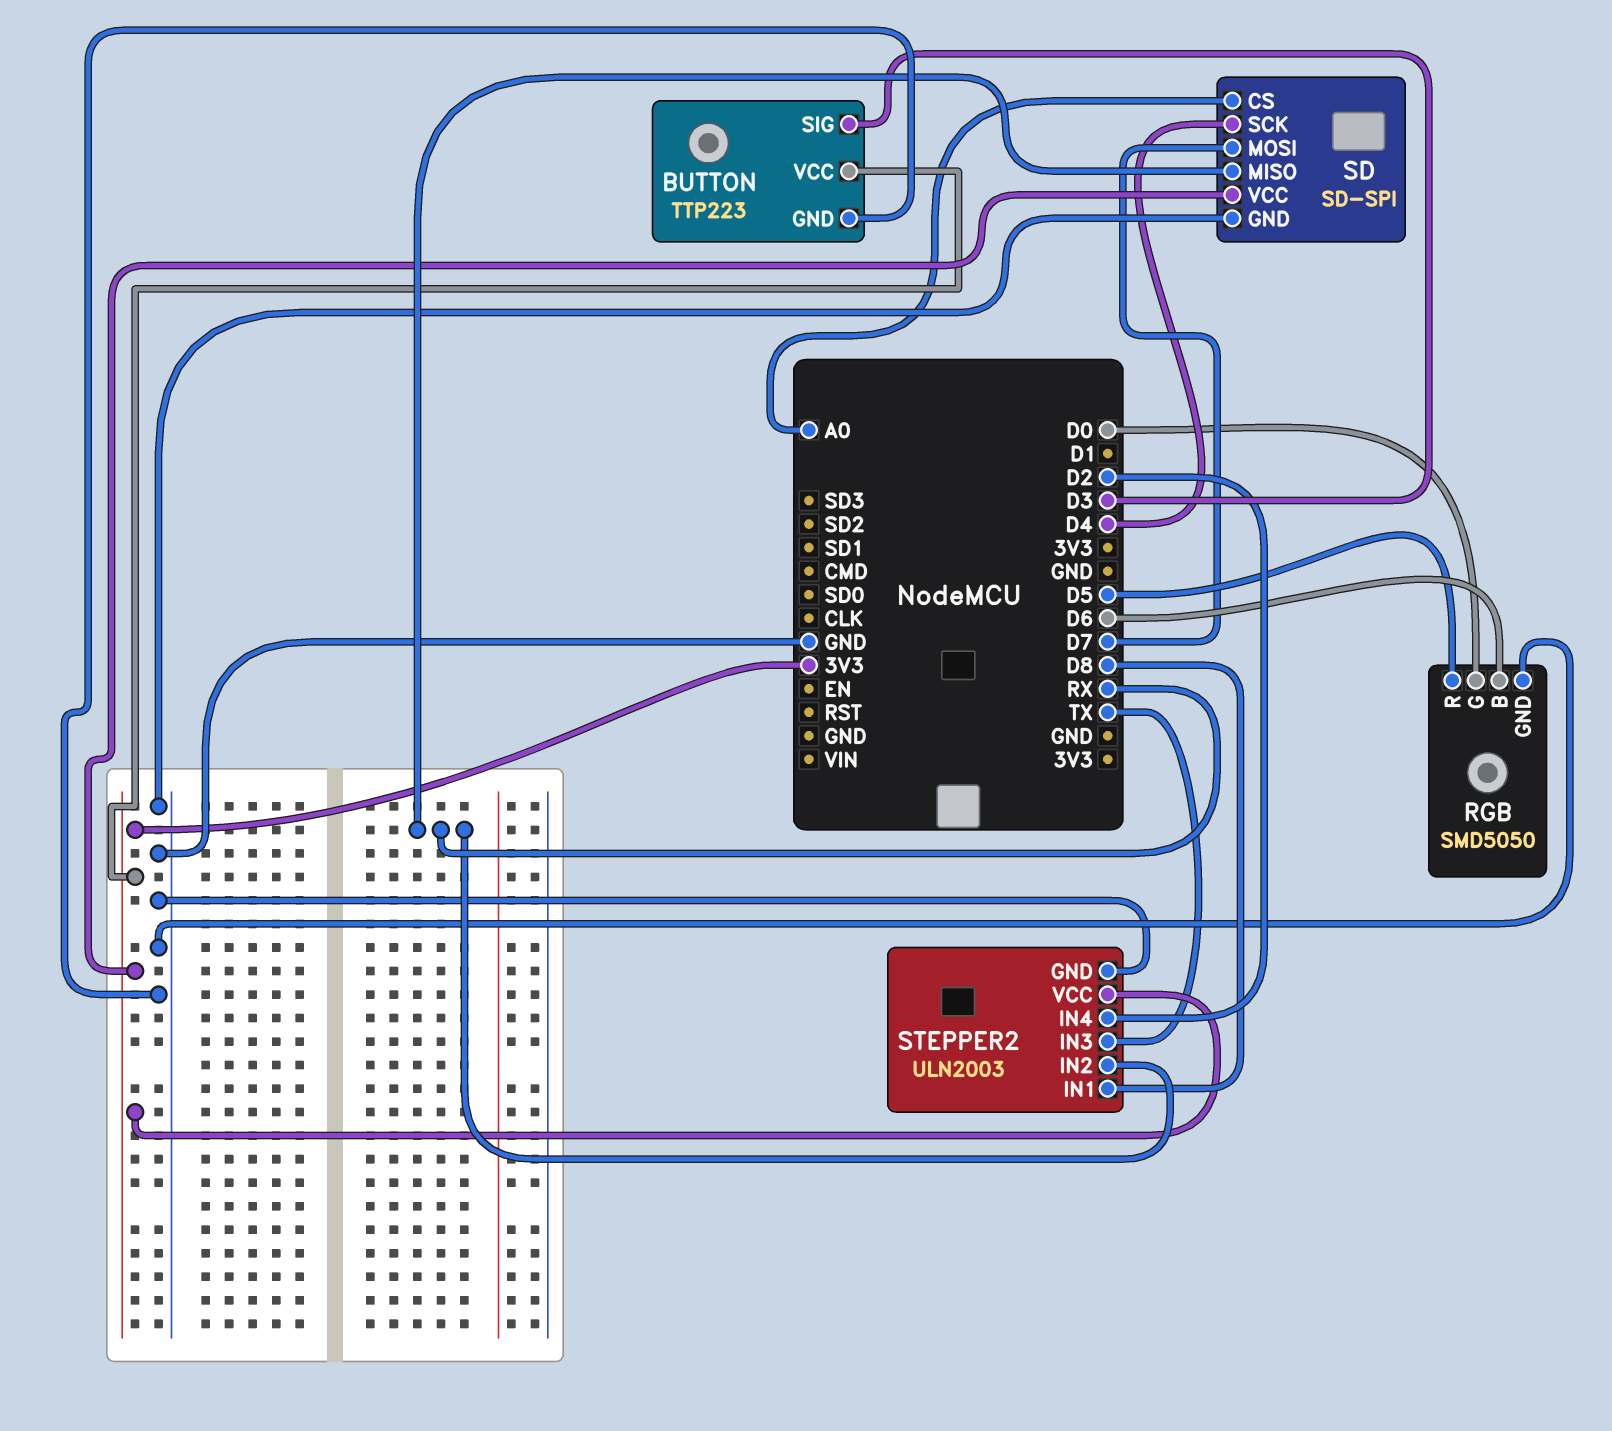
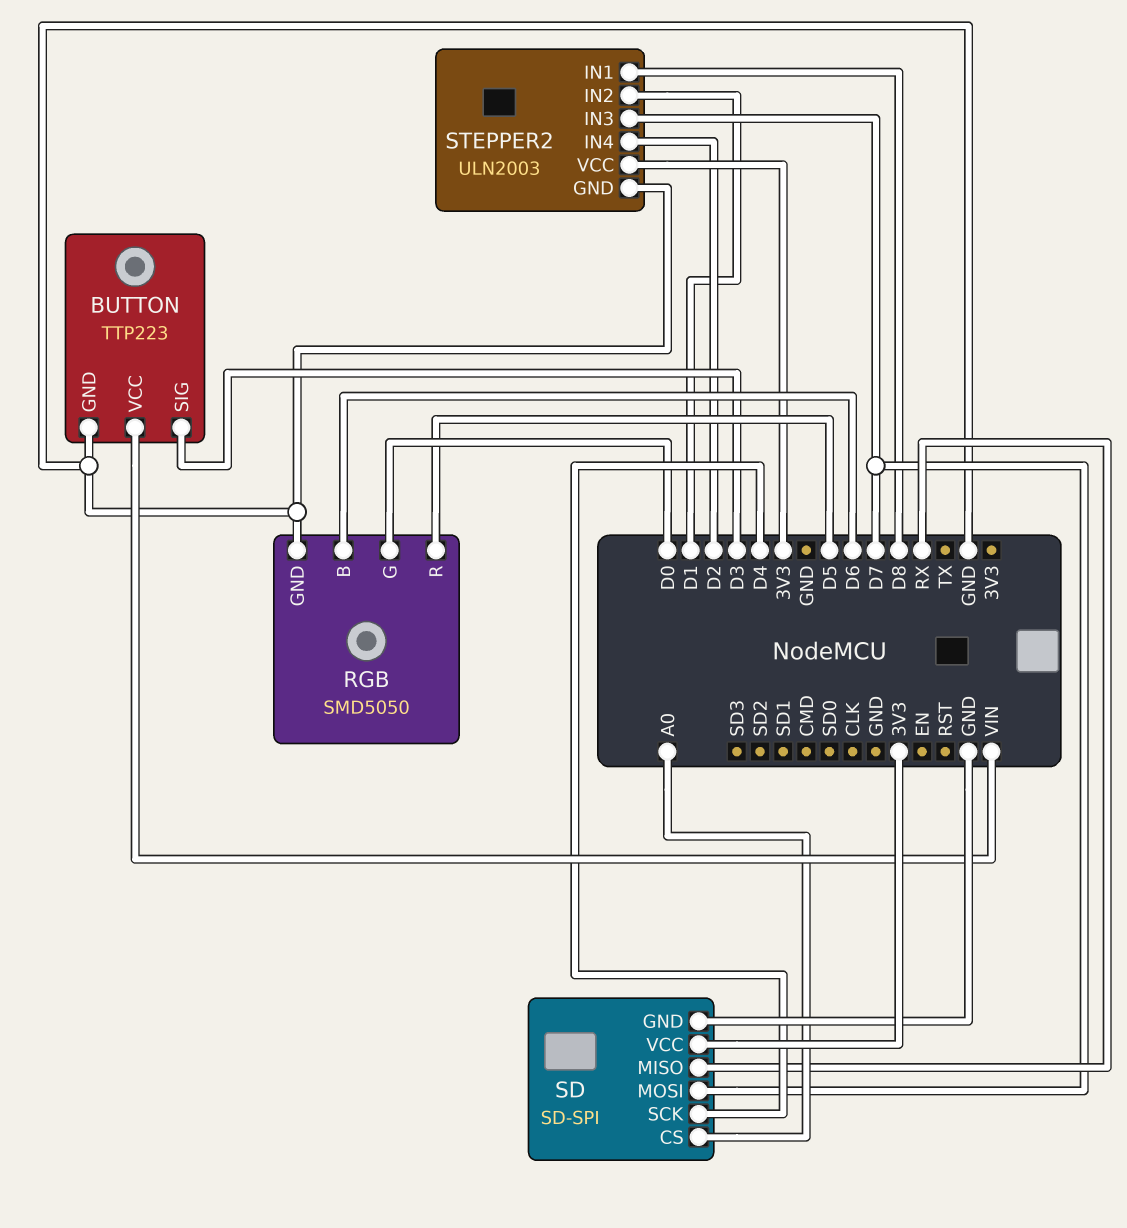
BUTTON pin VCC: 3V3 -> VIN
STEPPER2 pin IN2: RX -> D1
STEPPER2 pin IN3: TX -> D7

